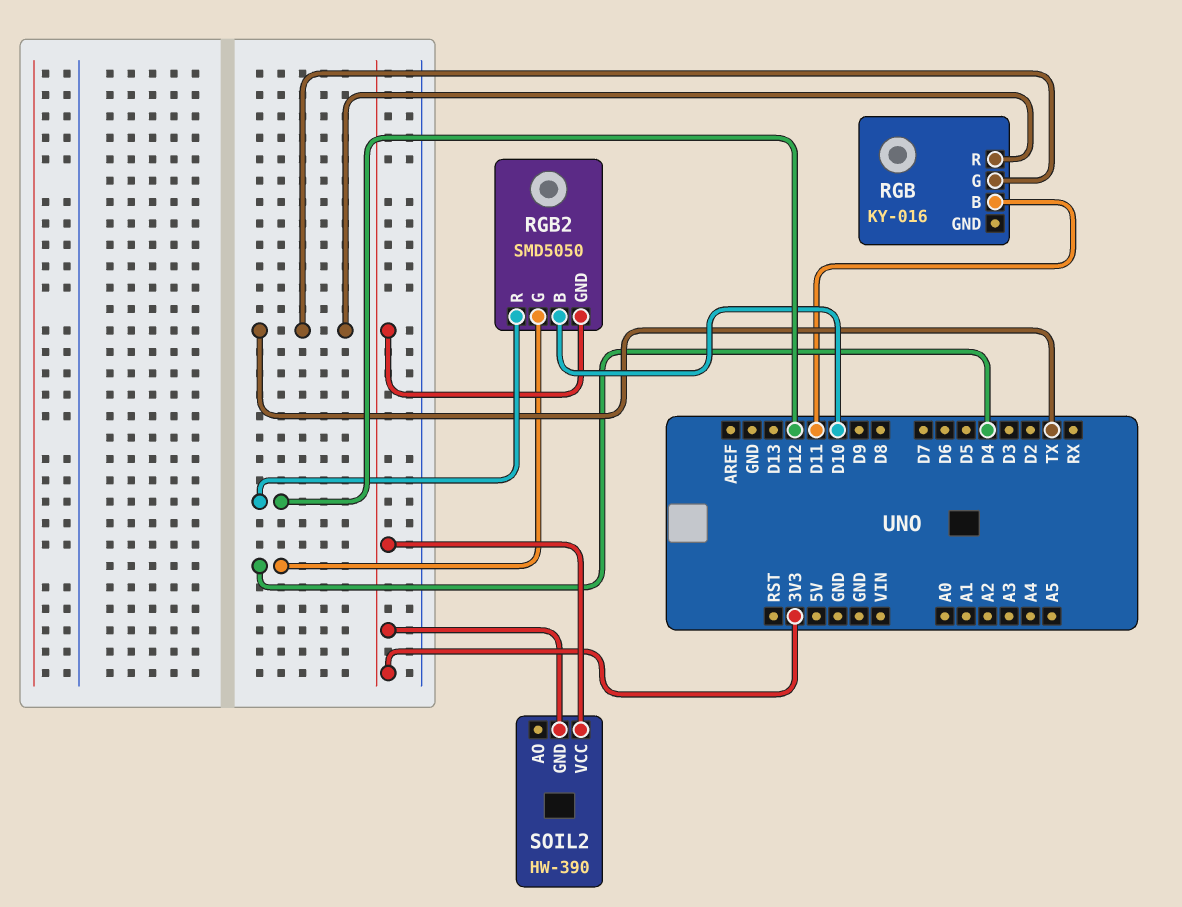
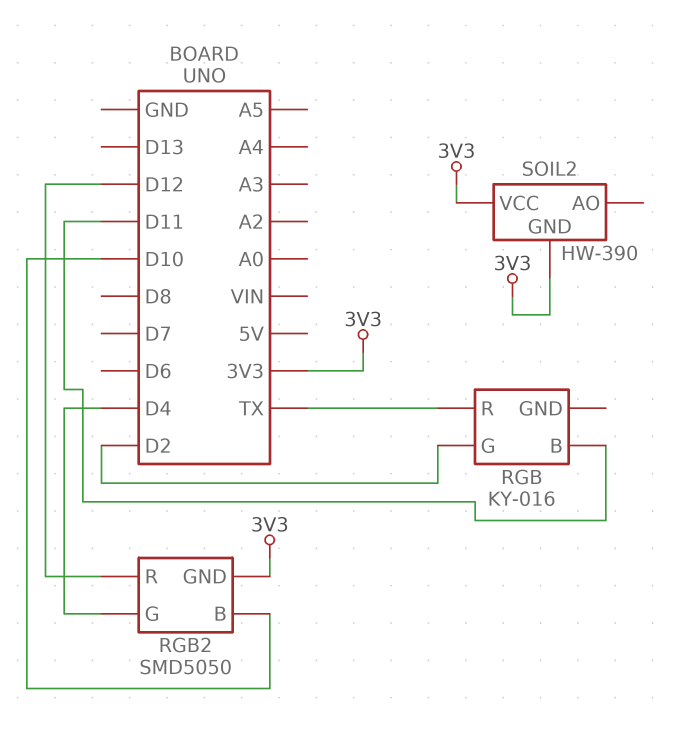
RGB pin G: TX -> D2

